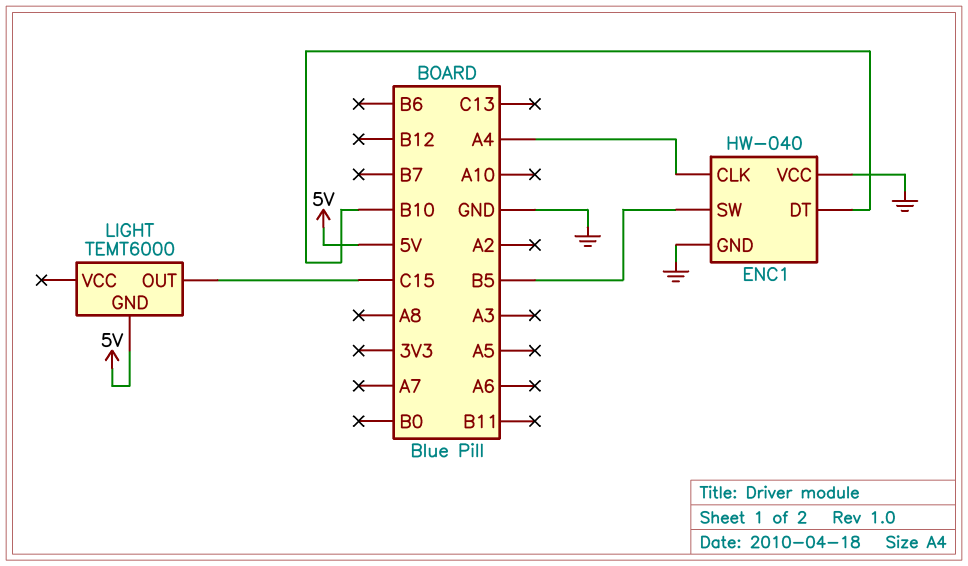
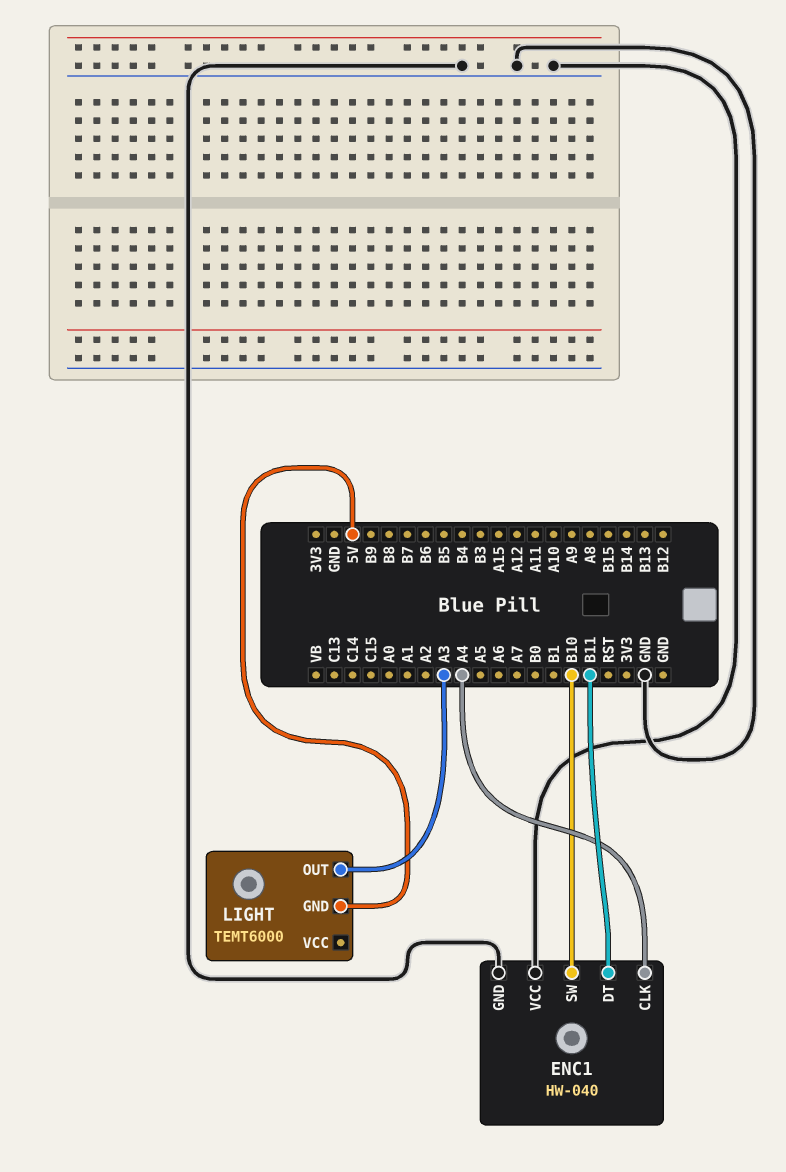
ENC1 pin DT: B10 -> B11
ENC1 pin SW: B5 -> B10
LIGHT pin OUT: C15 -> A3

